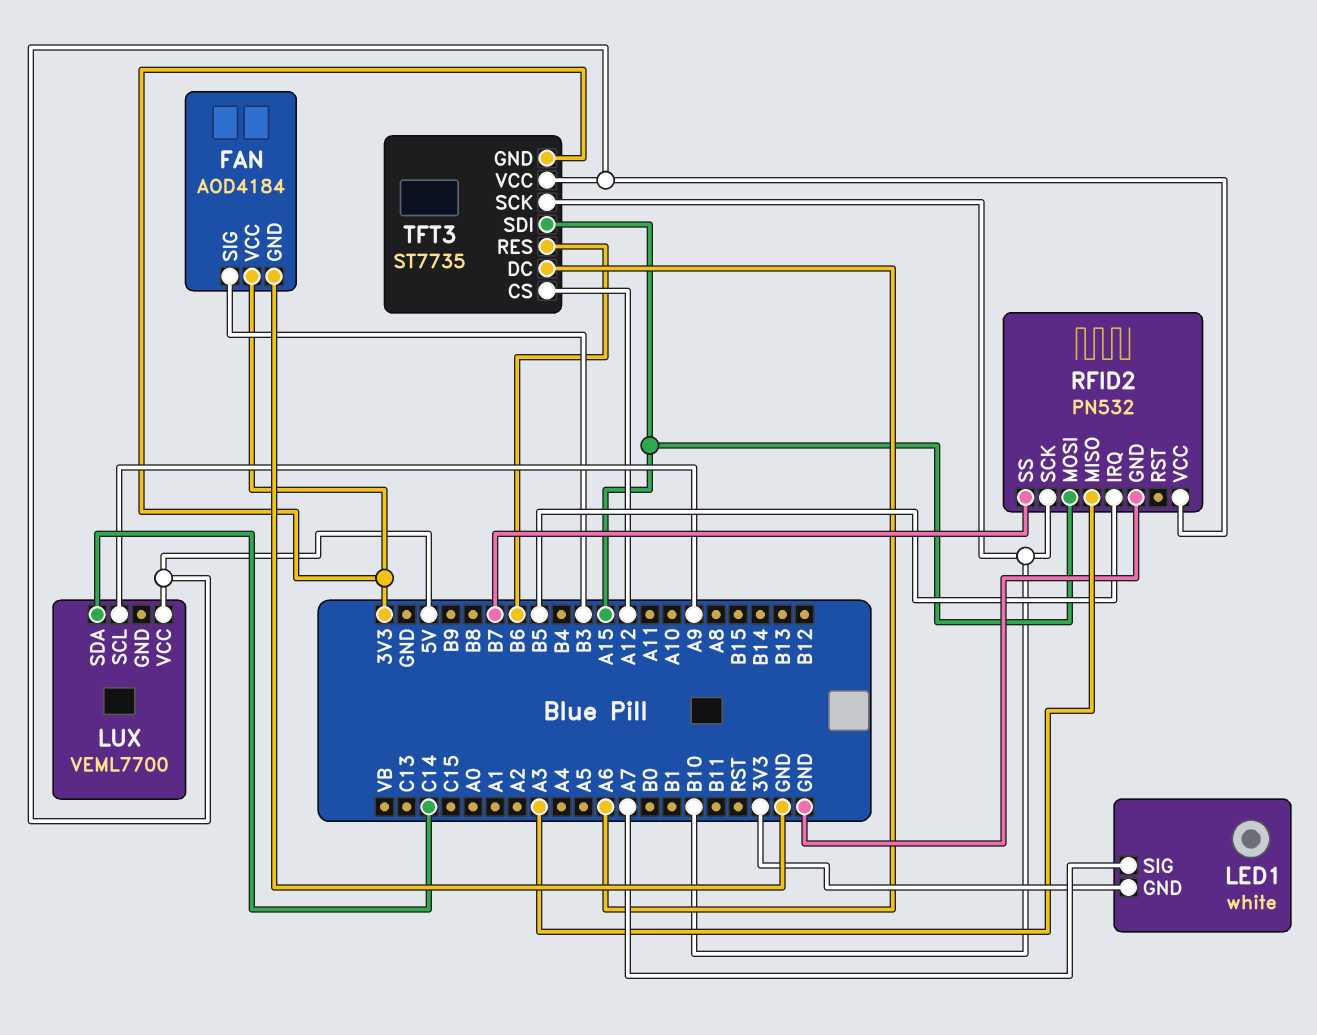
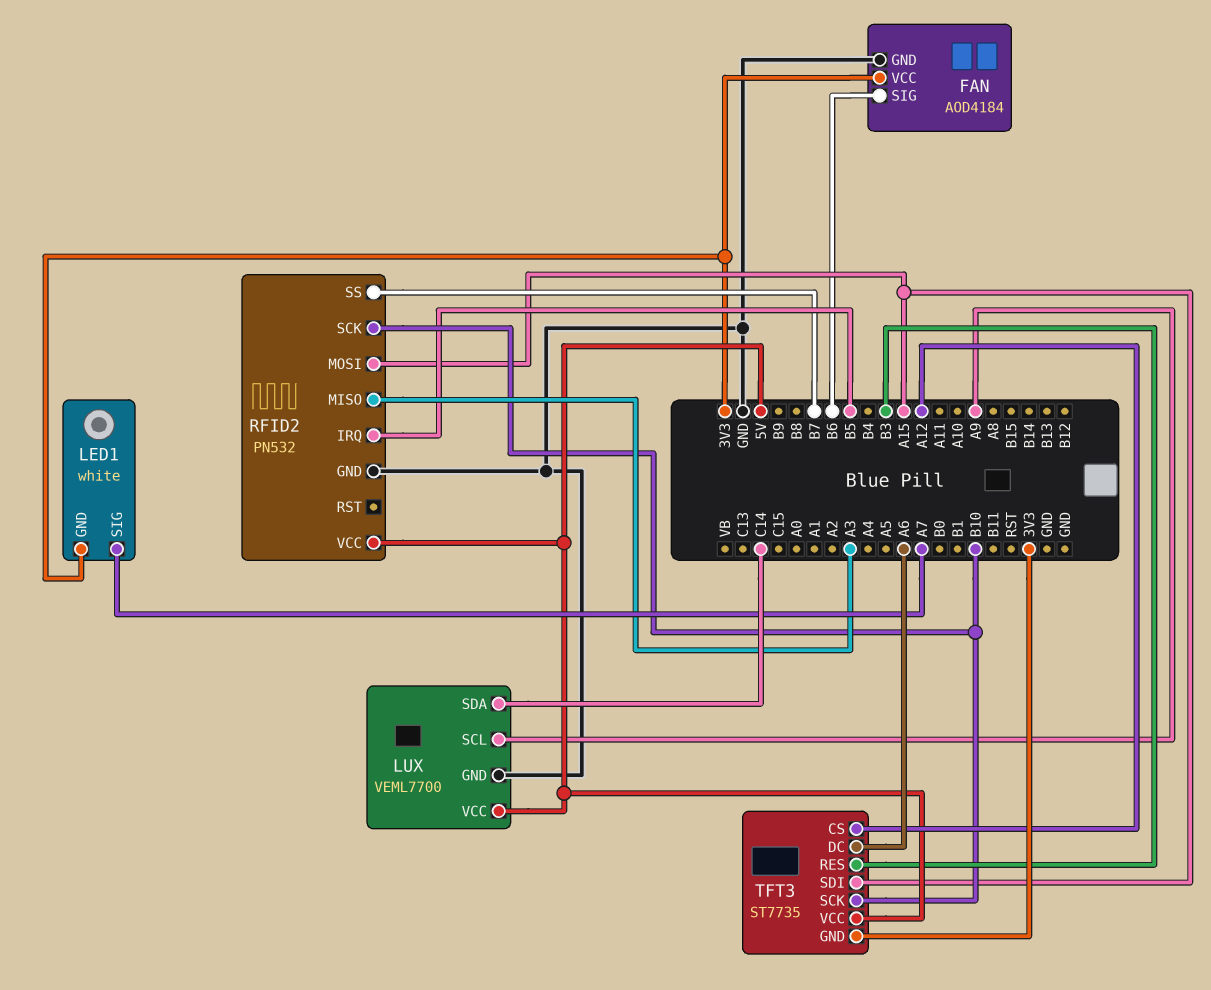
FAN pin SIG: B3 -> B6
LUX pin GND: none -> GND
TFT3 pin RES: B6 -> B3

